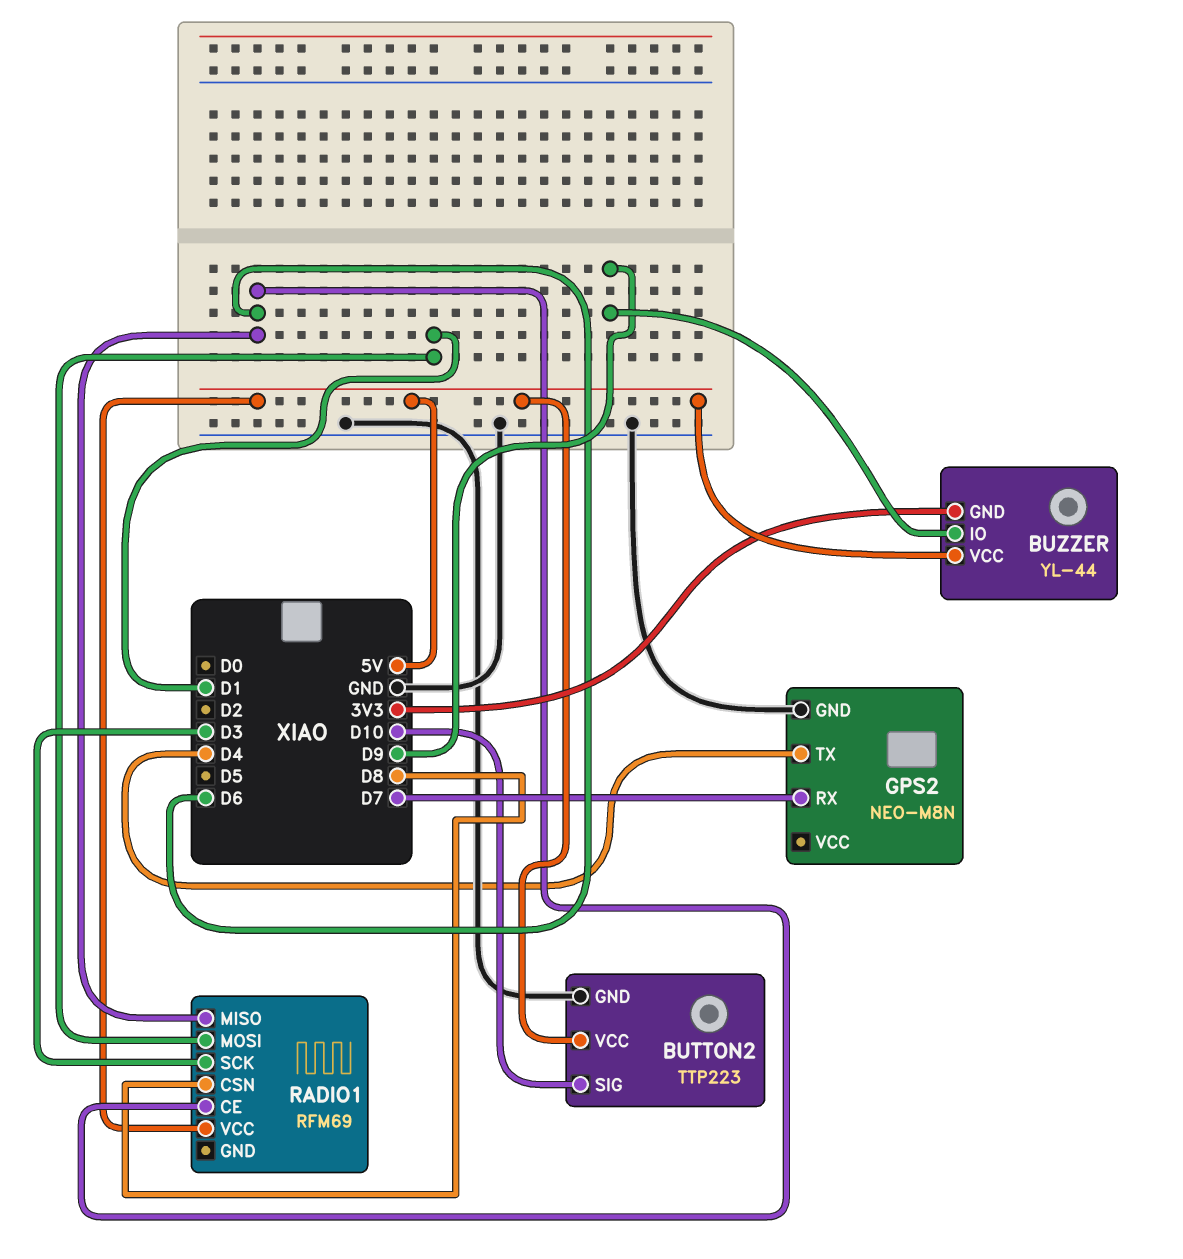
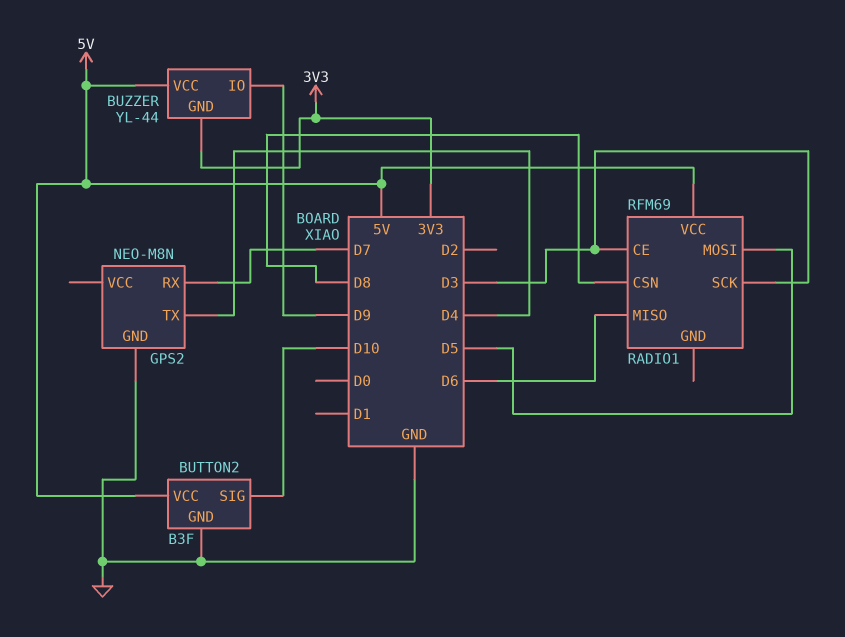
BUTTON2: TTP223 -> B3F
RADIO1 pin CE: D6 -> D3
RADIO1 pin MOSI: D1 -> D5

